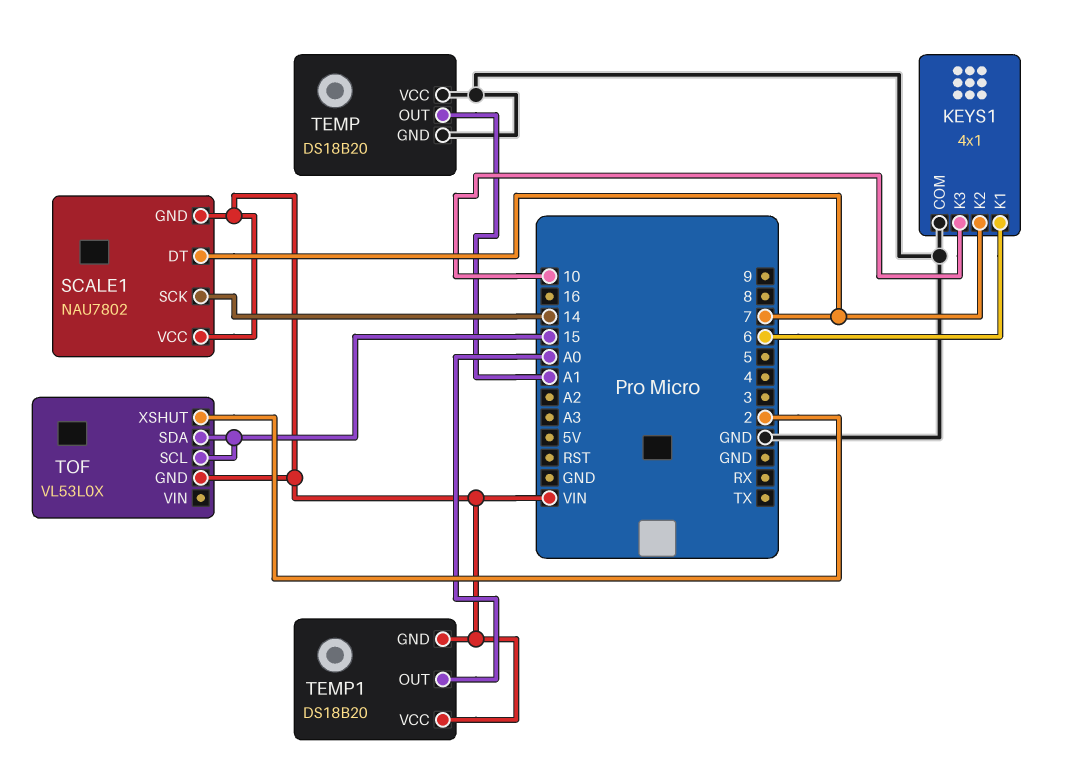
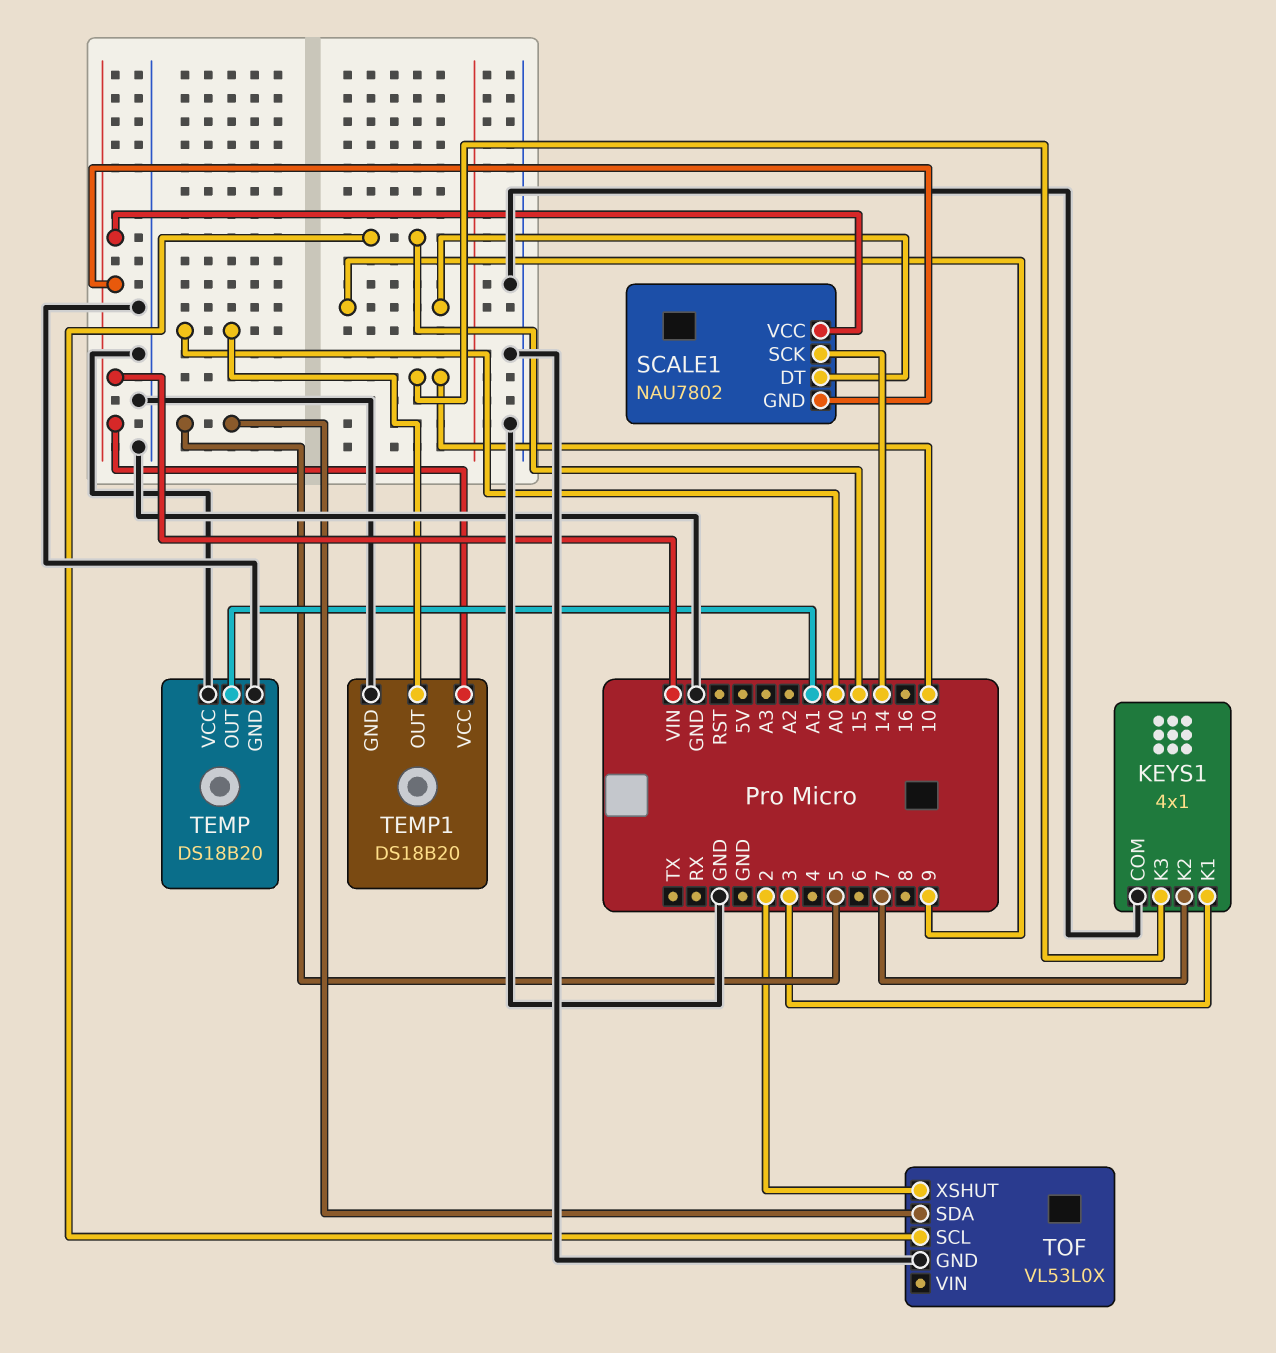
KEYS1 pin K1: 6 -> 3
SCALE1 pin DT: 7 -> 9
TEMP1 pin GND: VIN -> GND
TOF pin GND: VIN -> GND
TOF pin SDA: 15 -> 5

